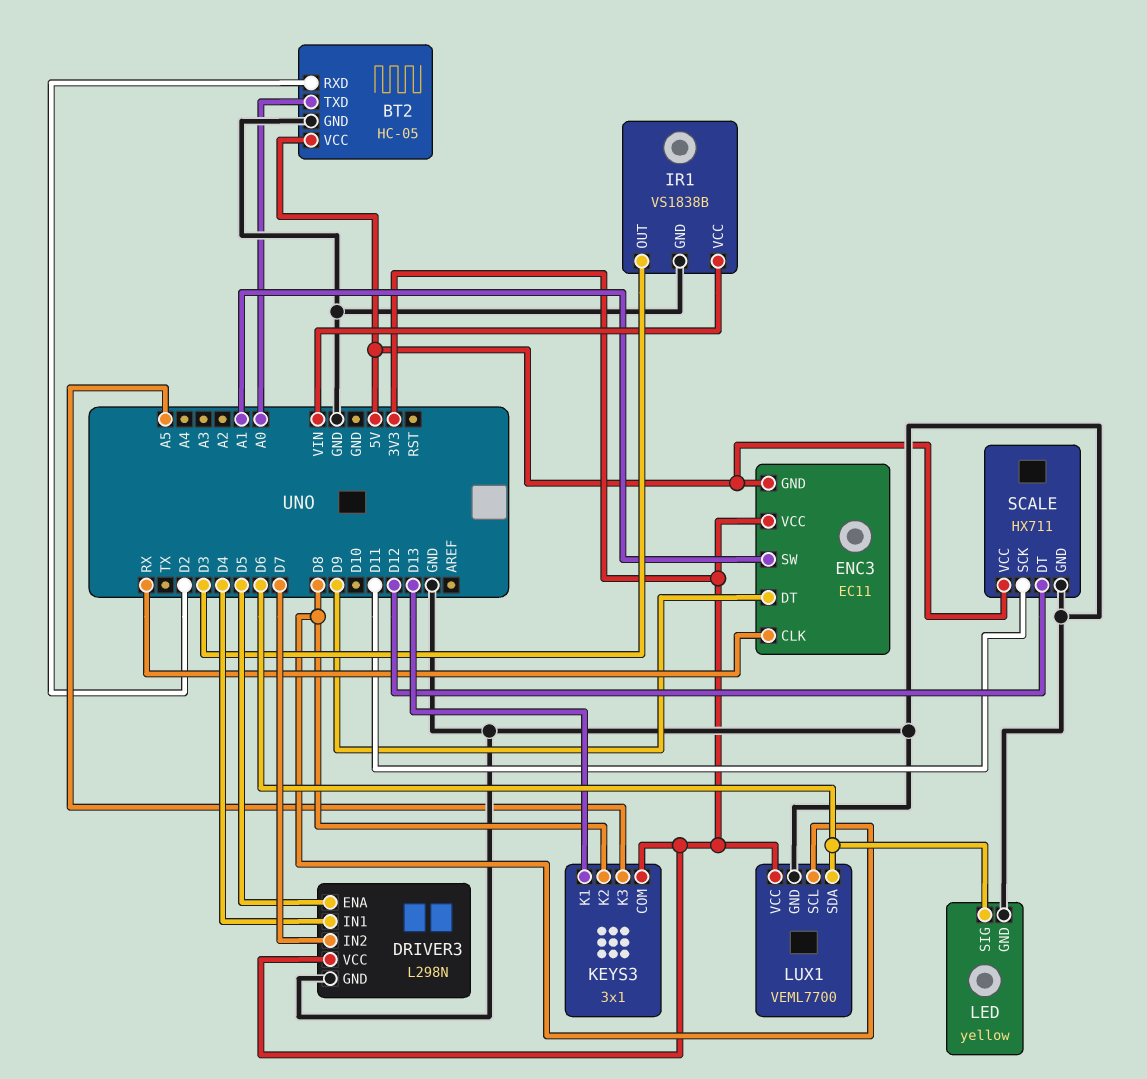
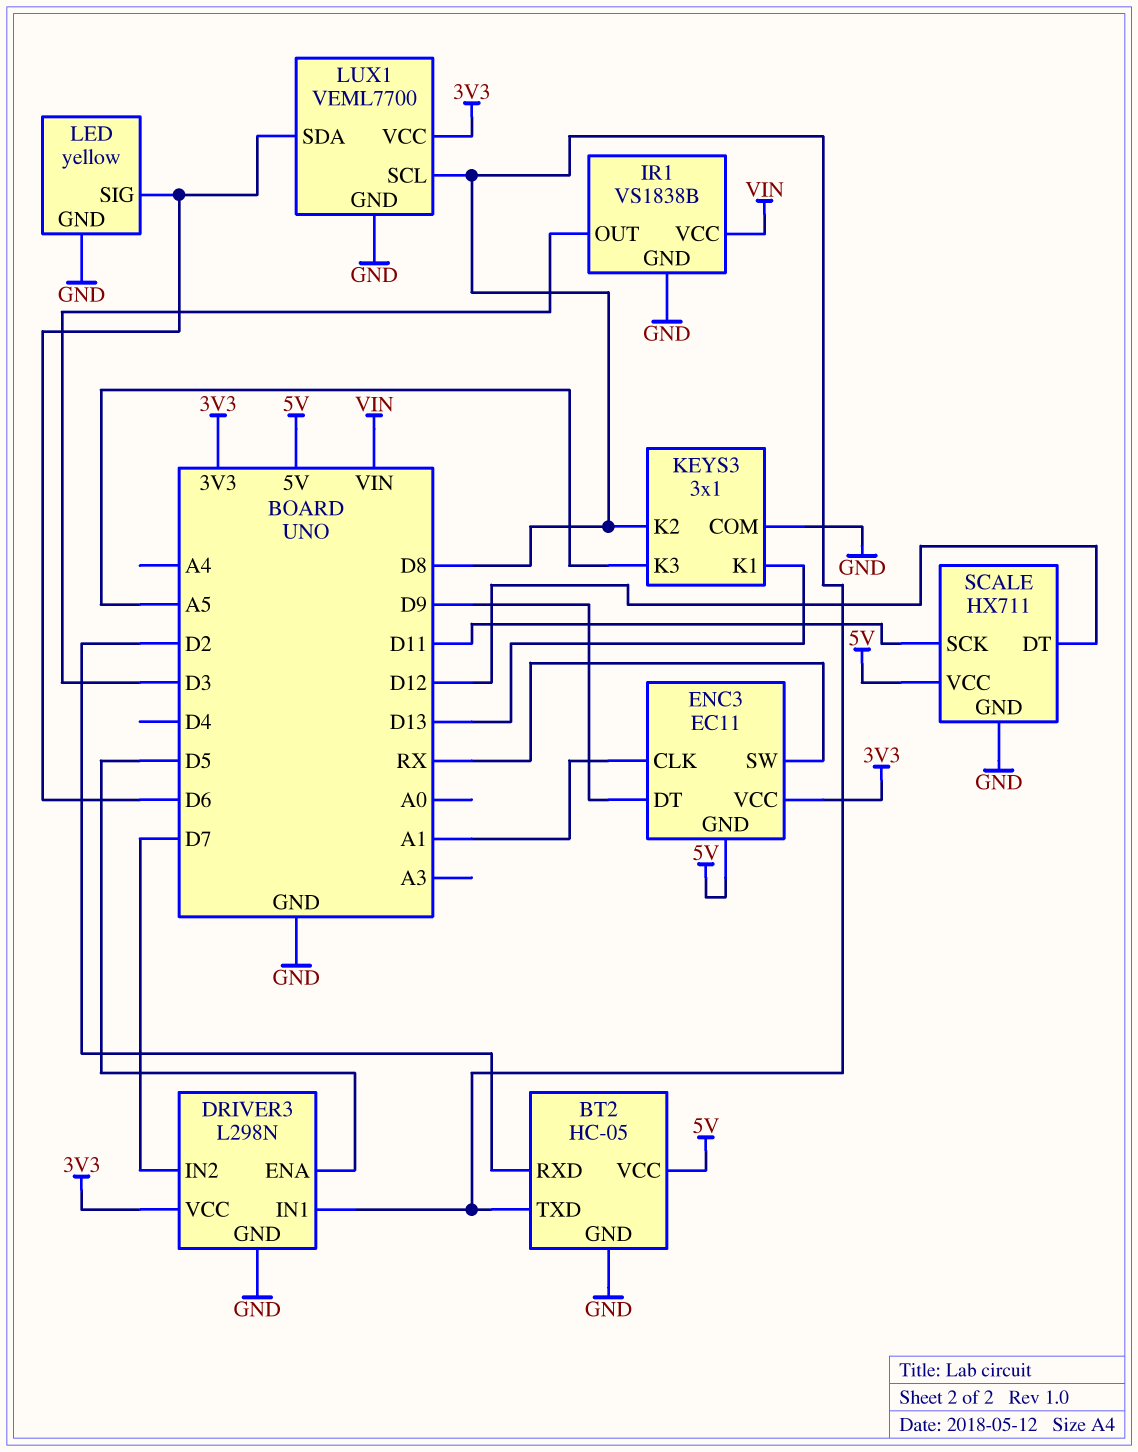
BT2 pin TXD: A0 -> D8
DRIVER3 pin IN1: D4 -> D8
ENC3 pin CLK: RX -> A1
ENC3 pin SW: A1 -> RX
KEYS3 pin COM: 3V3 -> GND

